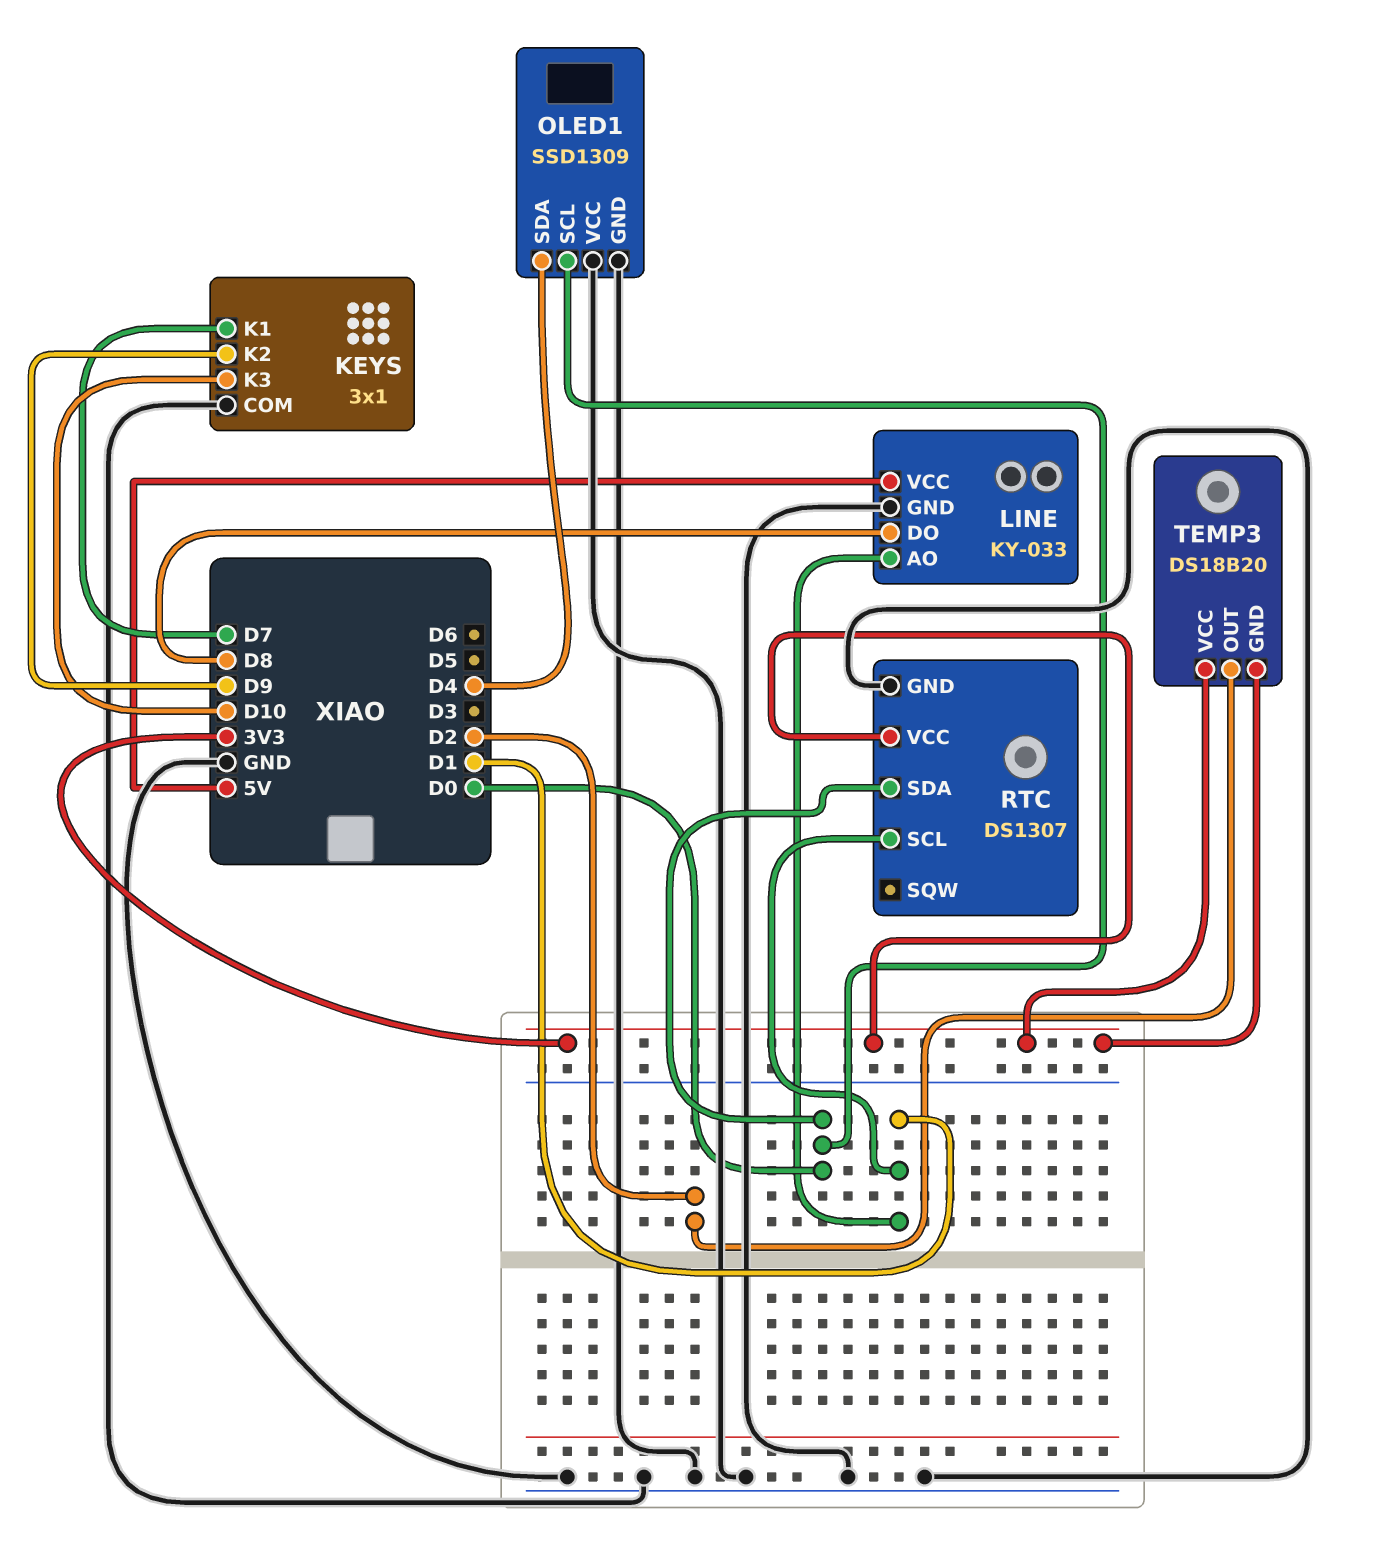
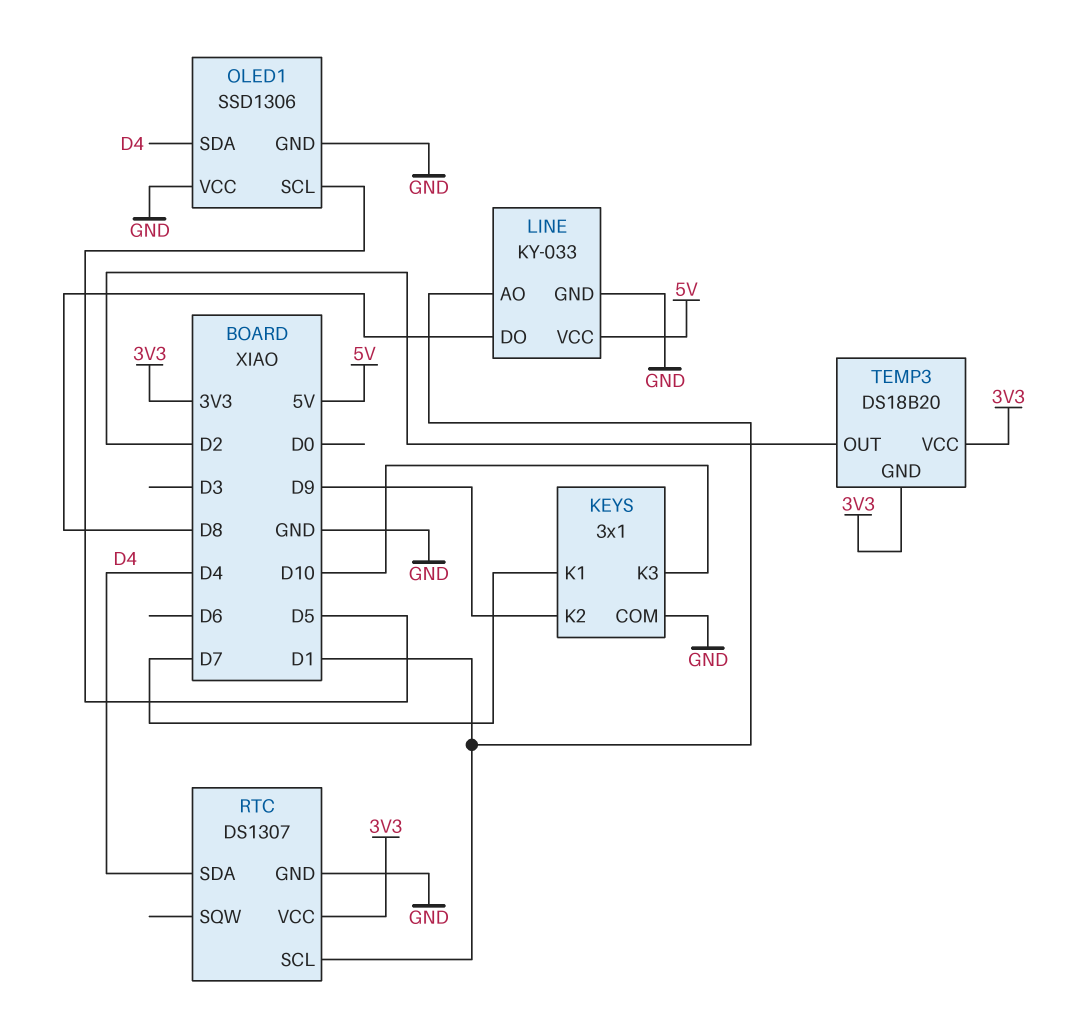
OLED1: SSD1309 -> SSD1306
OLED1 pin SCL: D0 -> D5
RTC pin SDA: D0 -> D4

